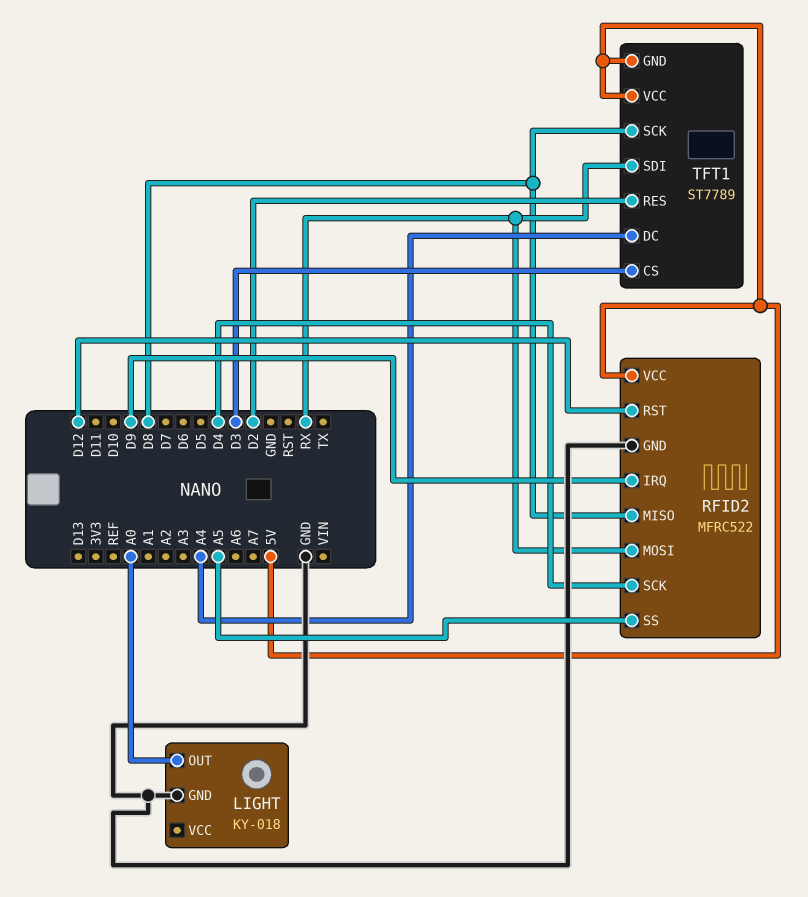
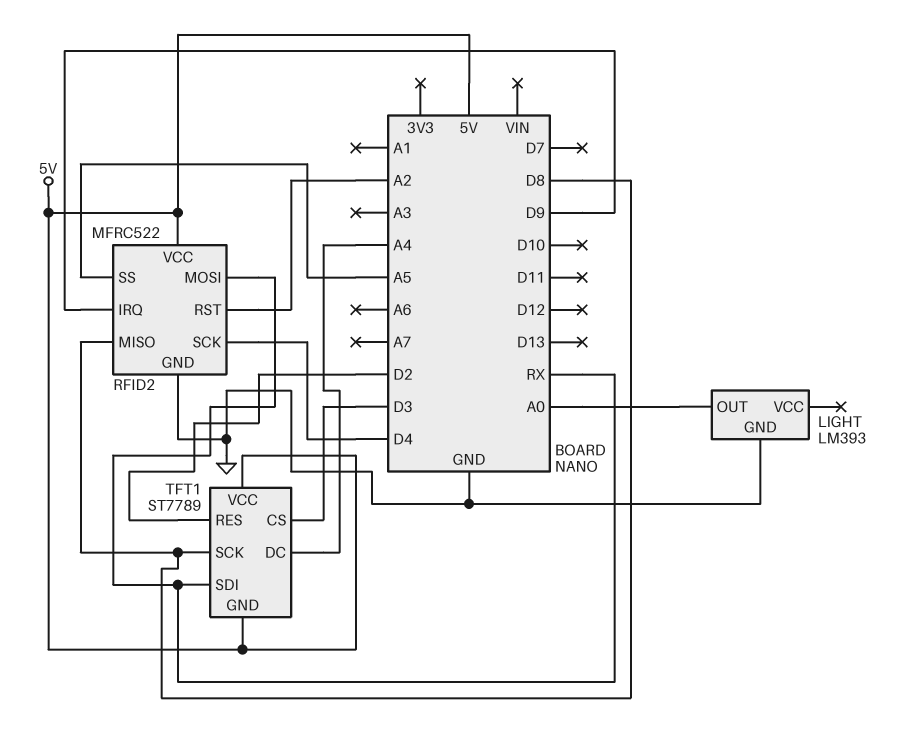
LIGHT: KY-018 -> LM393
RFID2 pin RST: D12 -> A2

